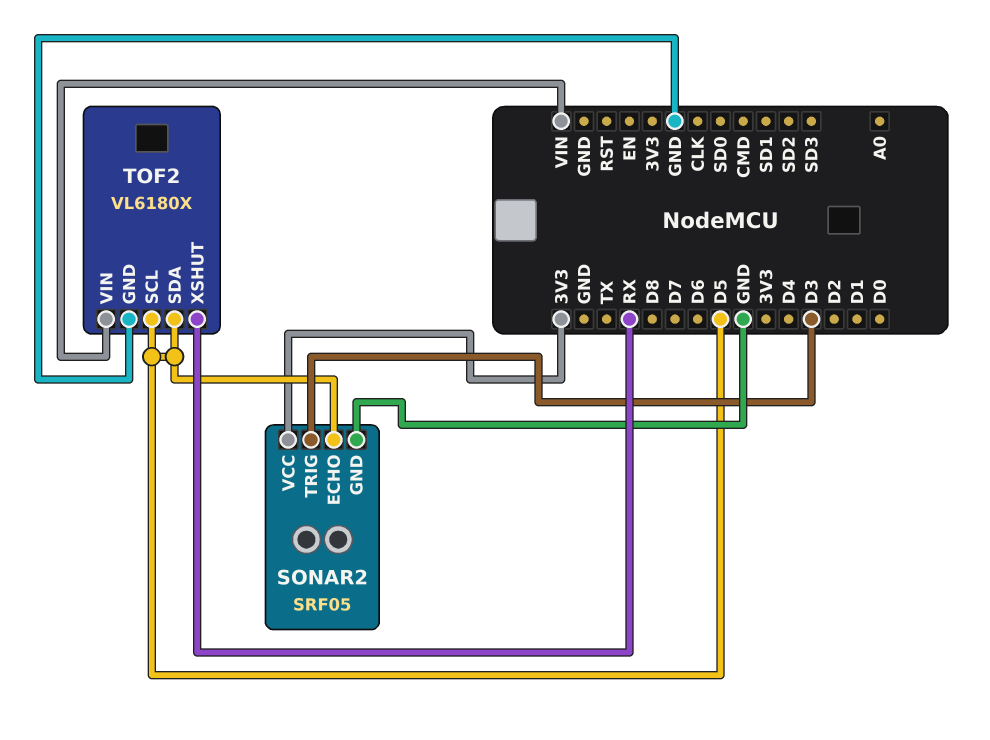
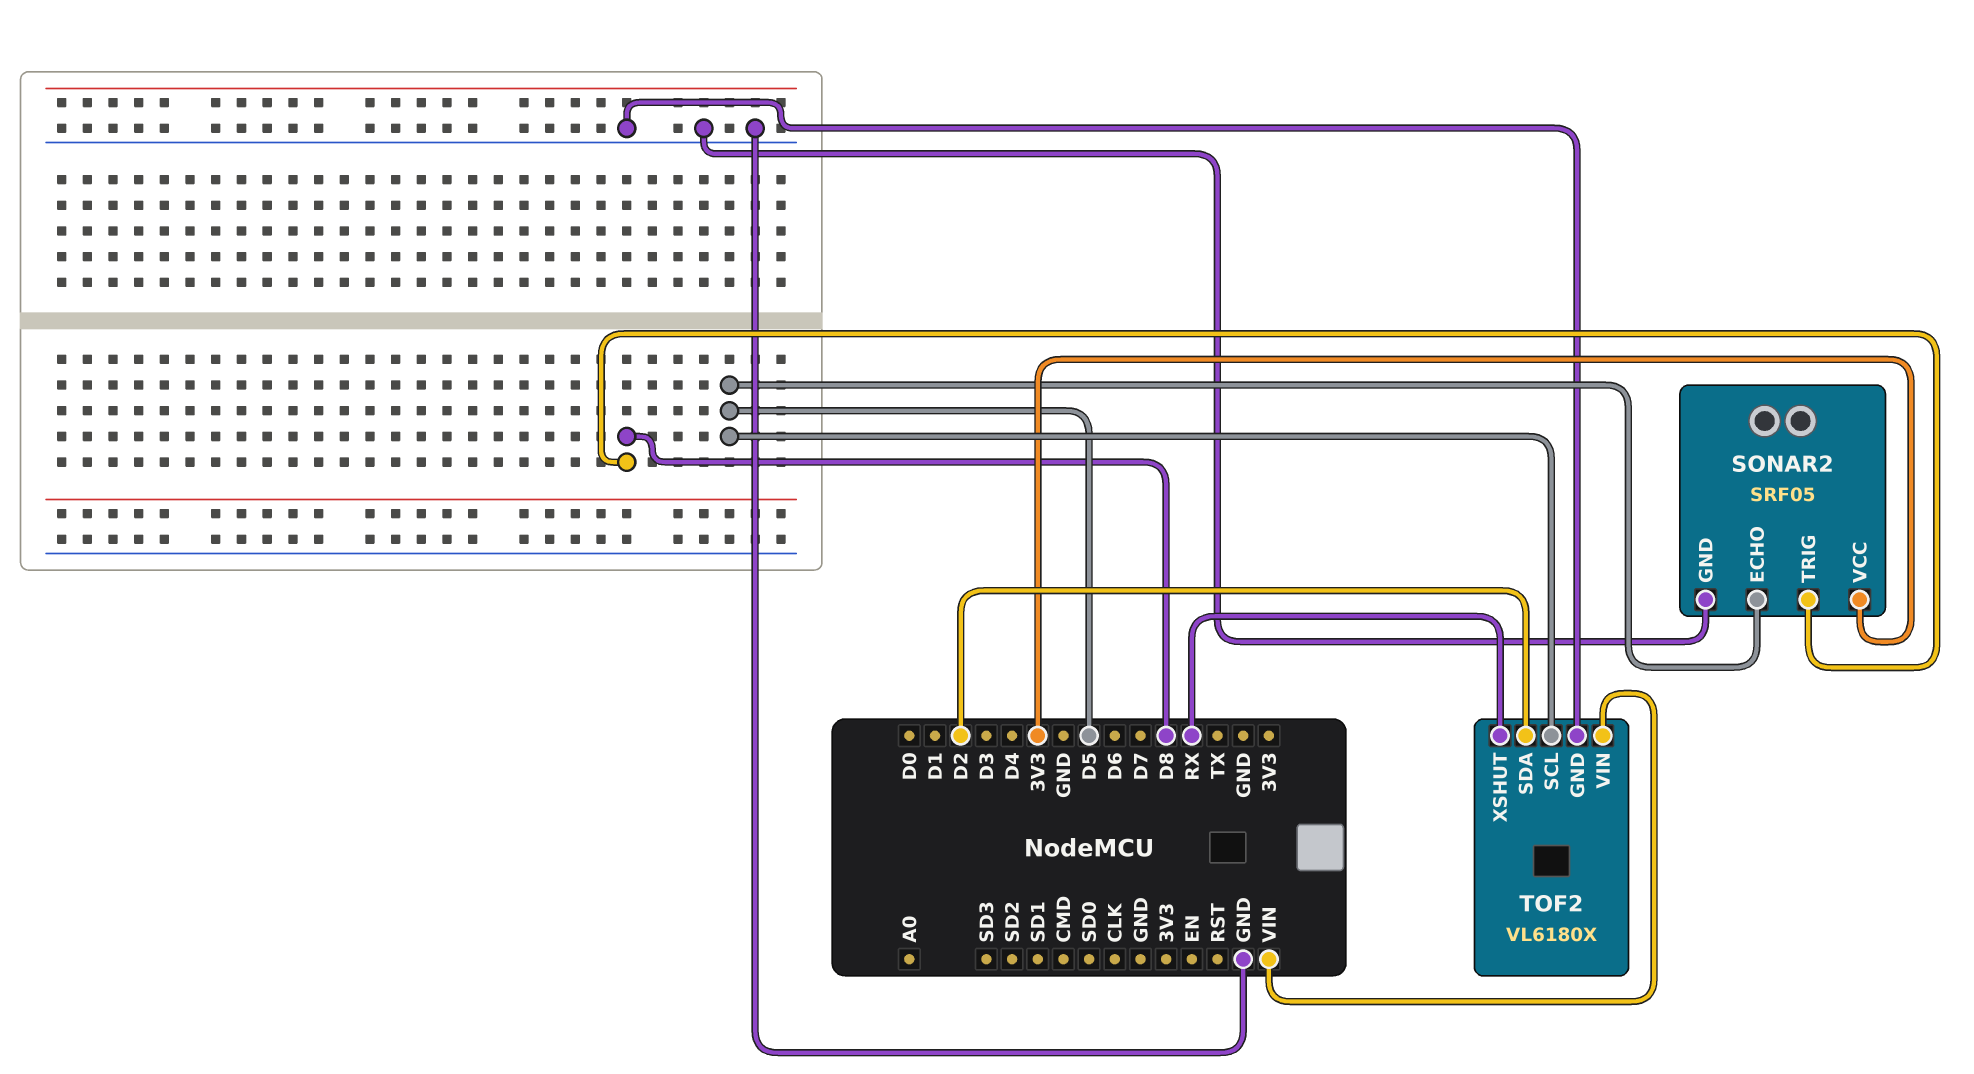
SONAR2 pin TRIG: D3 -> D8
TOF2 pin SDA: D5 -> D2

